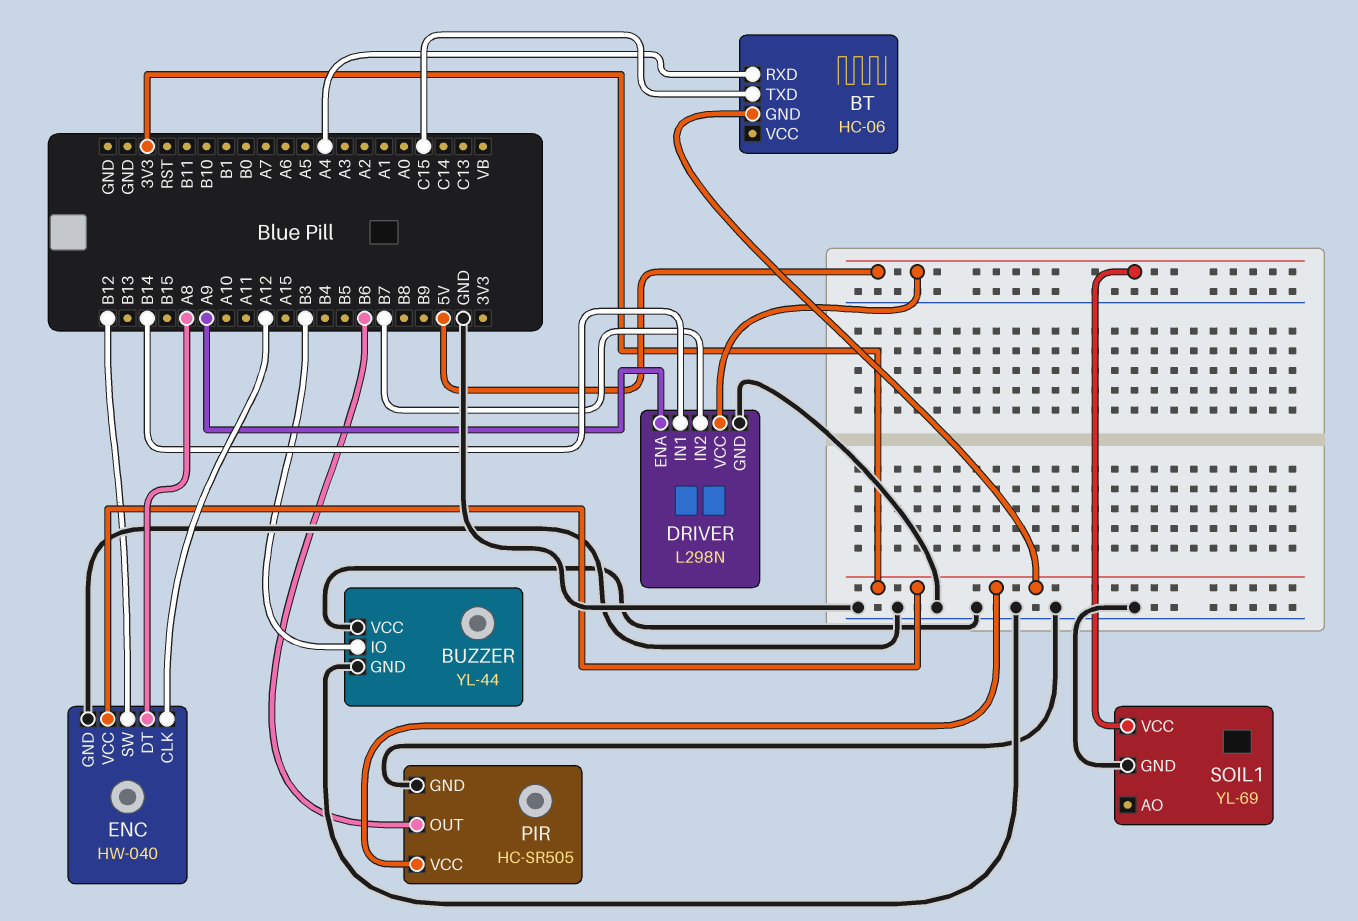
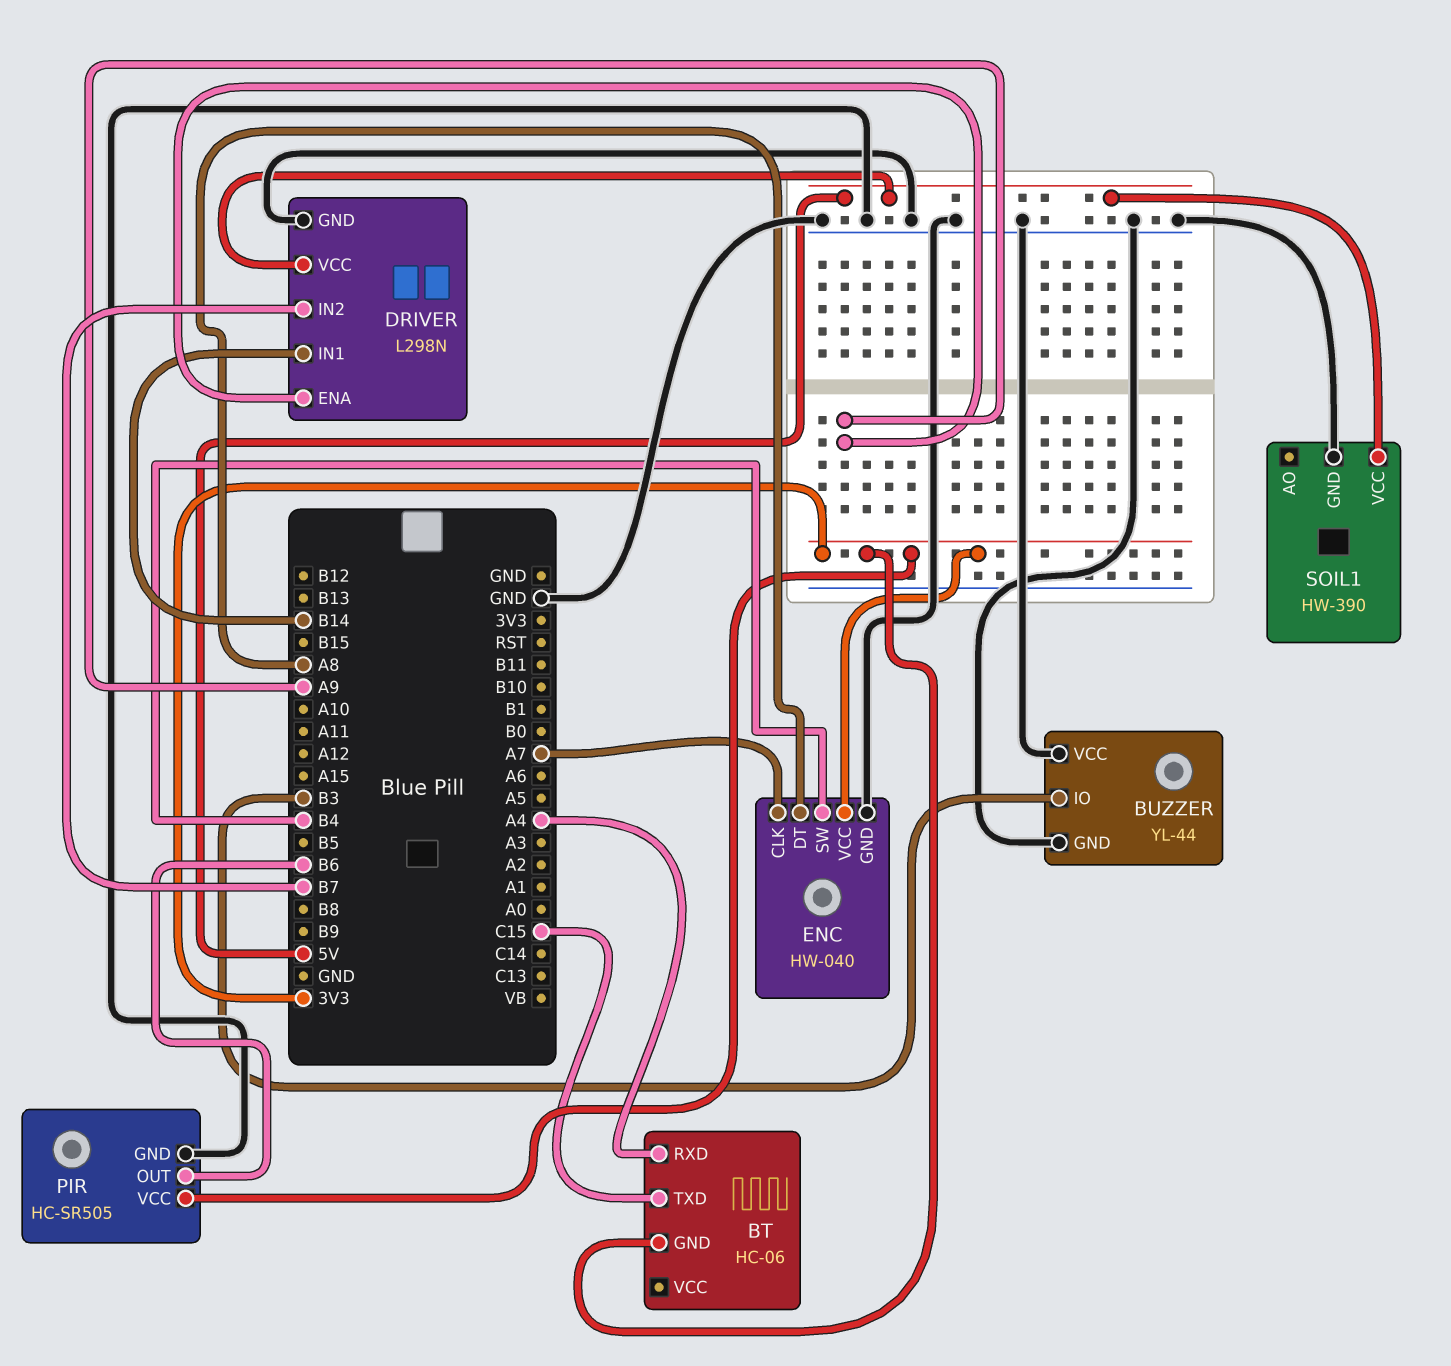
ENC pin CLK: A12 -> A7
ENC pin SW: B12 -> B4
SOIL1: YL-69 -> HW-390

